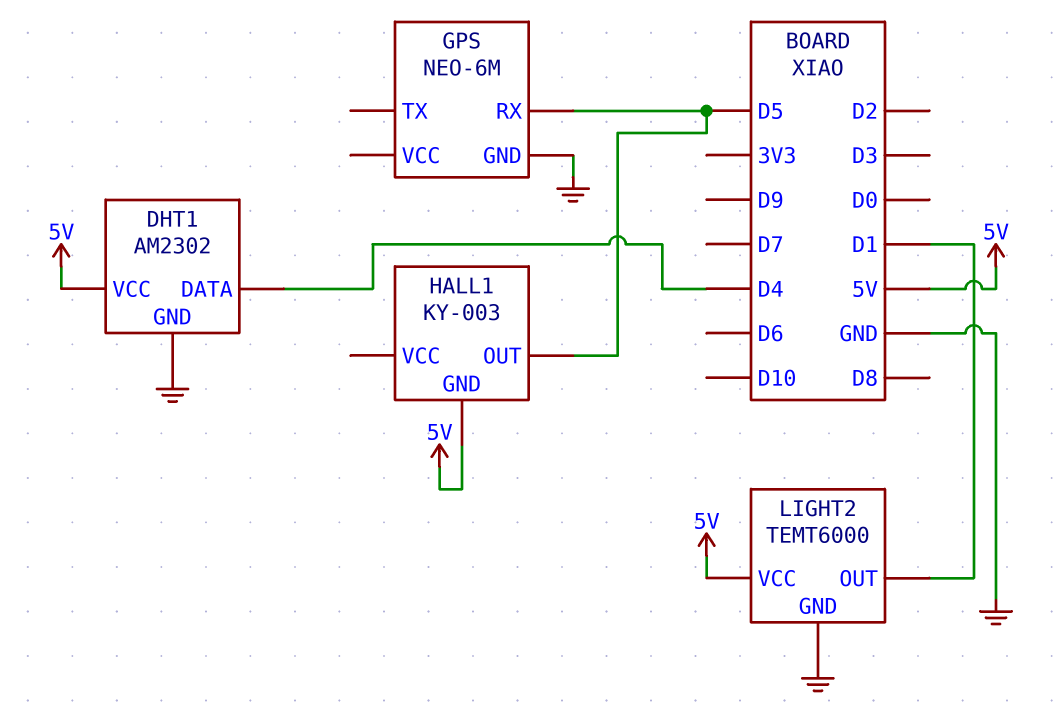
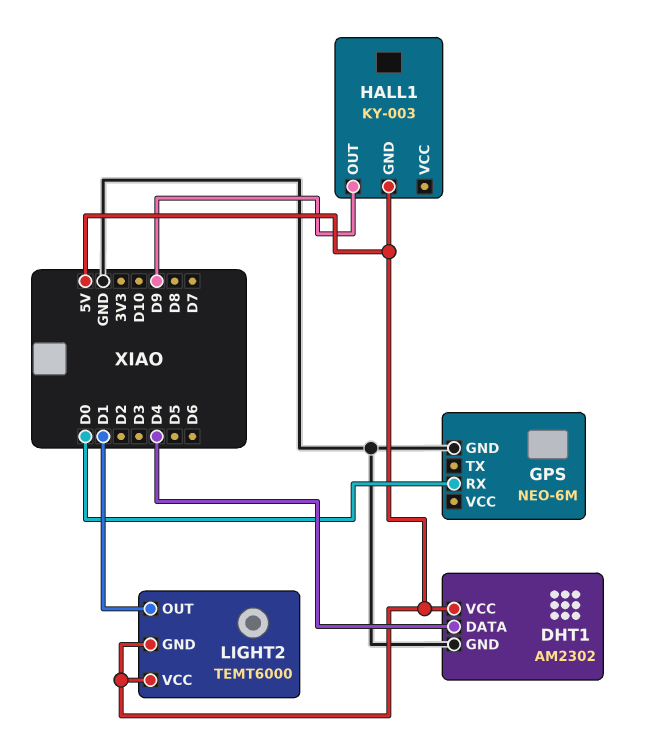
GPS pin RX: D5 -> D0
HALL1 pin OUT: D5 -> D9
LIGHT2 pin GND: GND -> 5V

